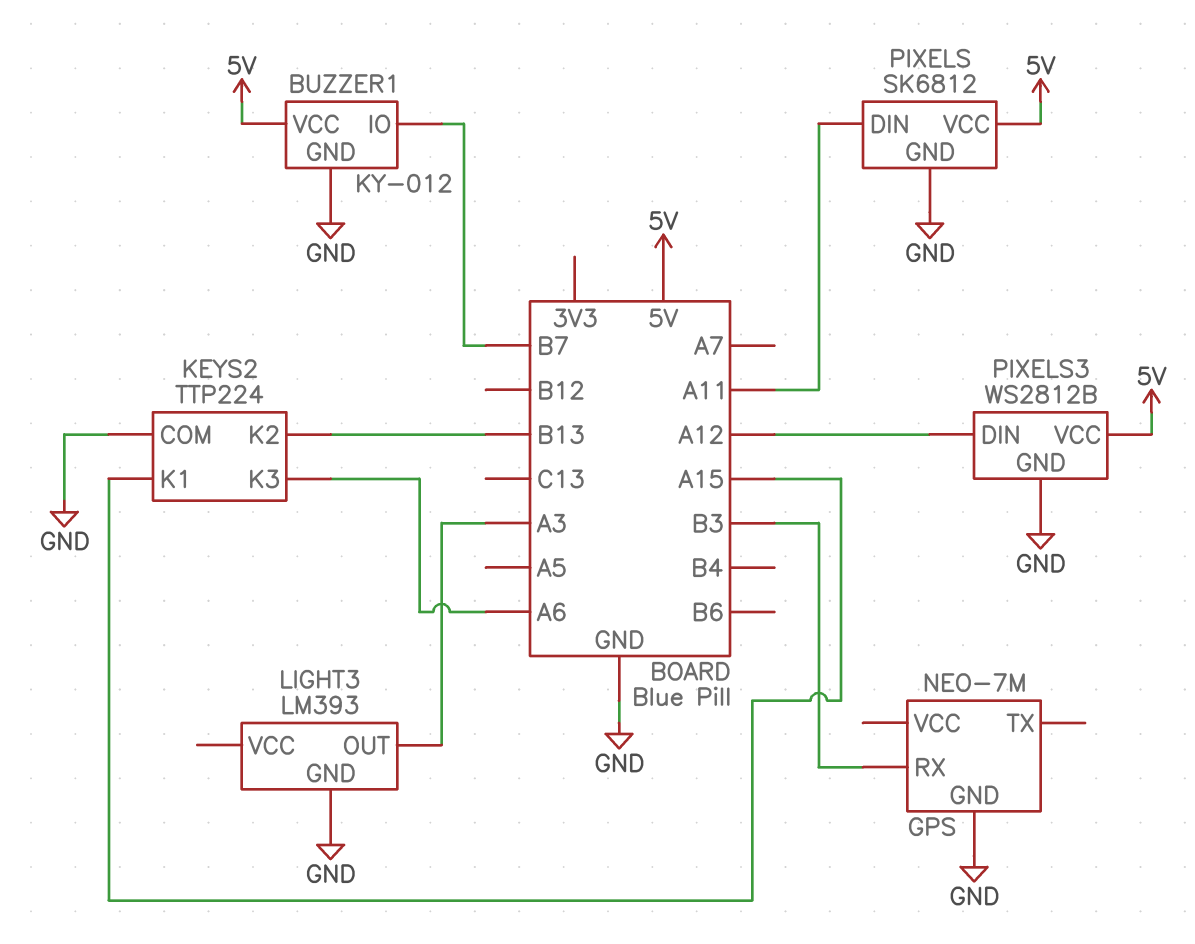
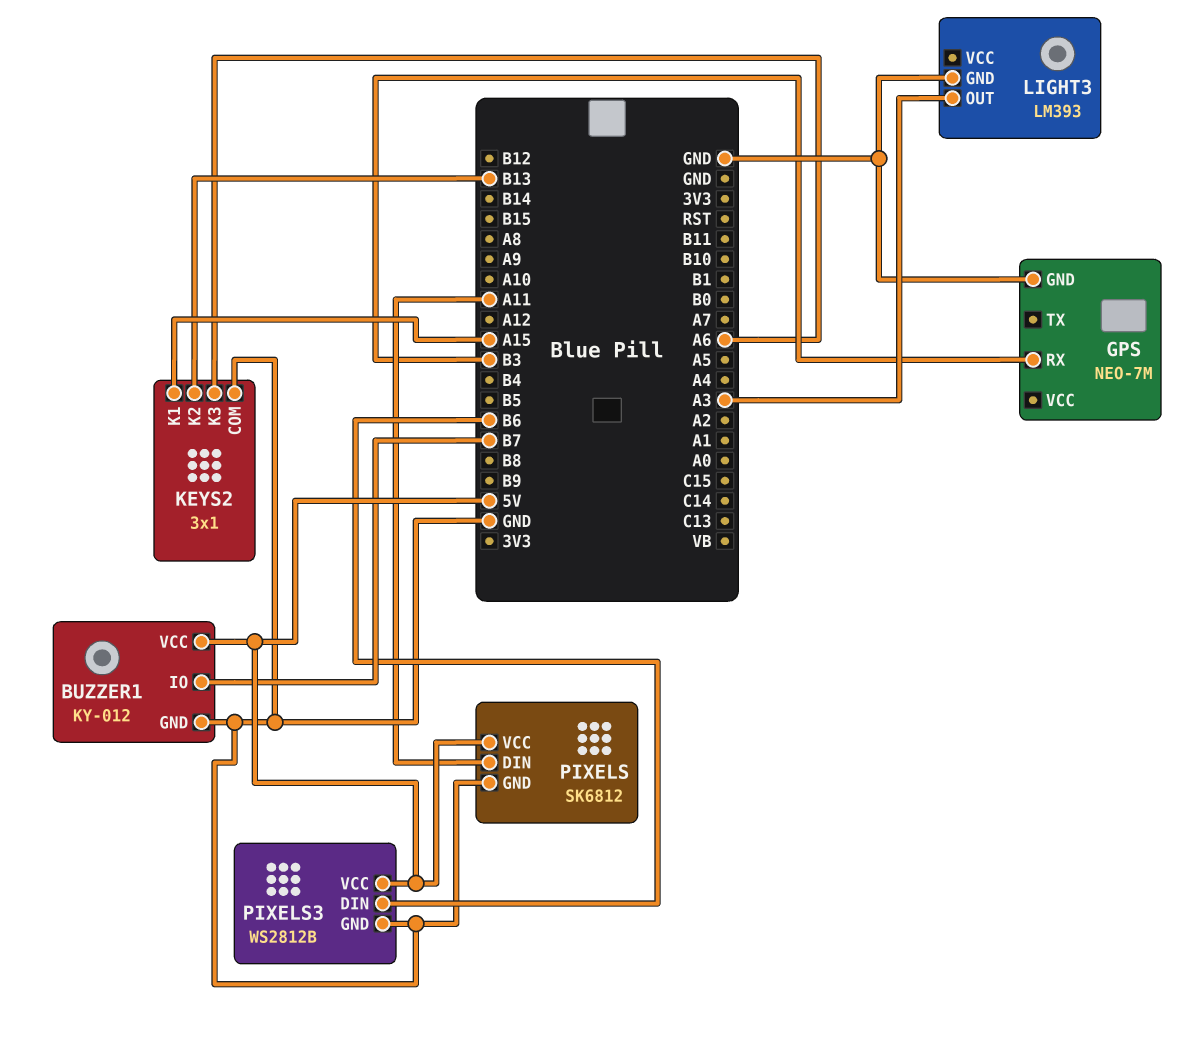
KEYS2: TTP224 -> 3x1
PIXELS3 pin DIN: A12 -> B6

